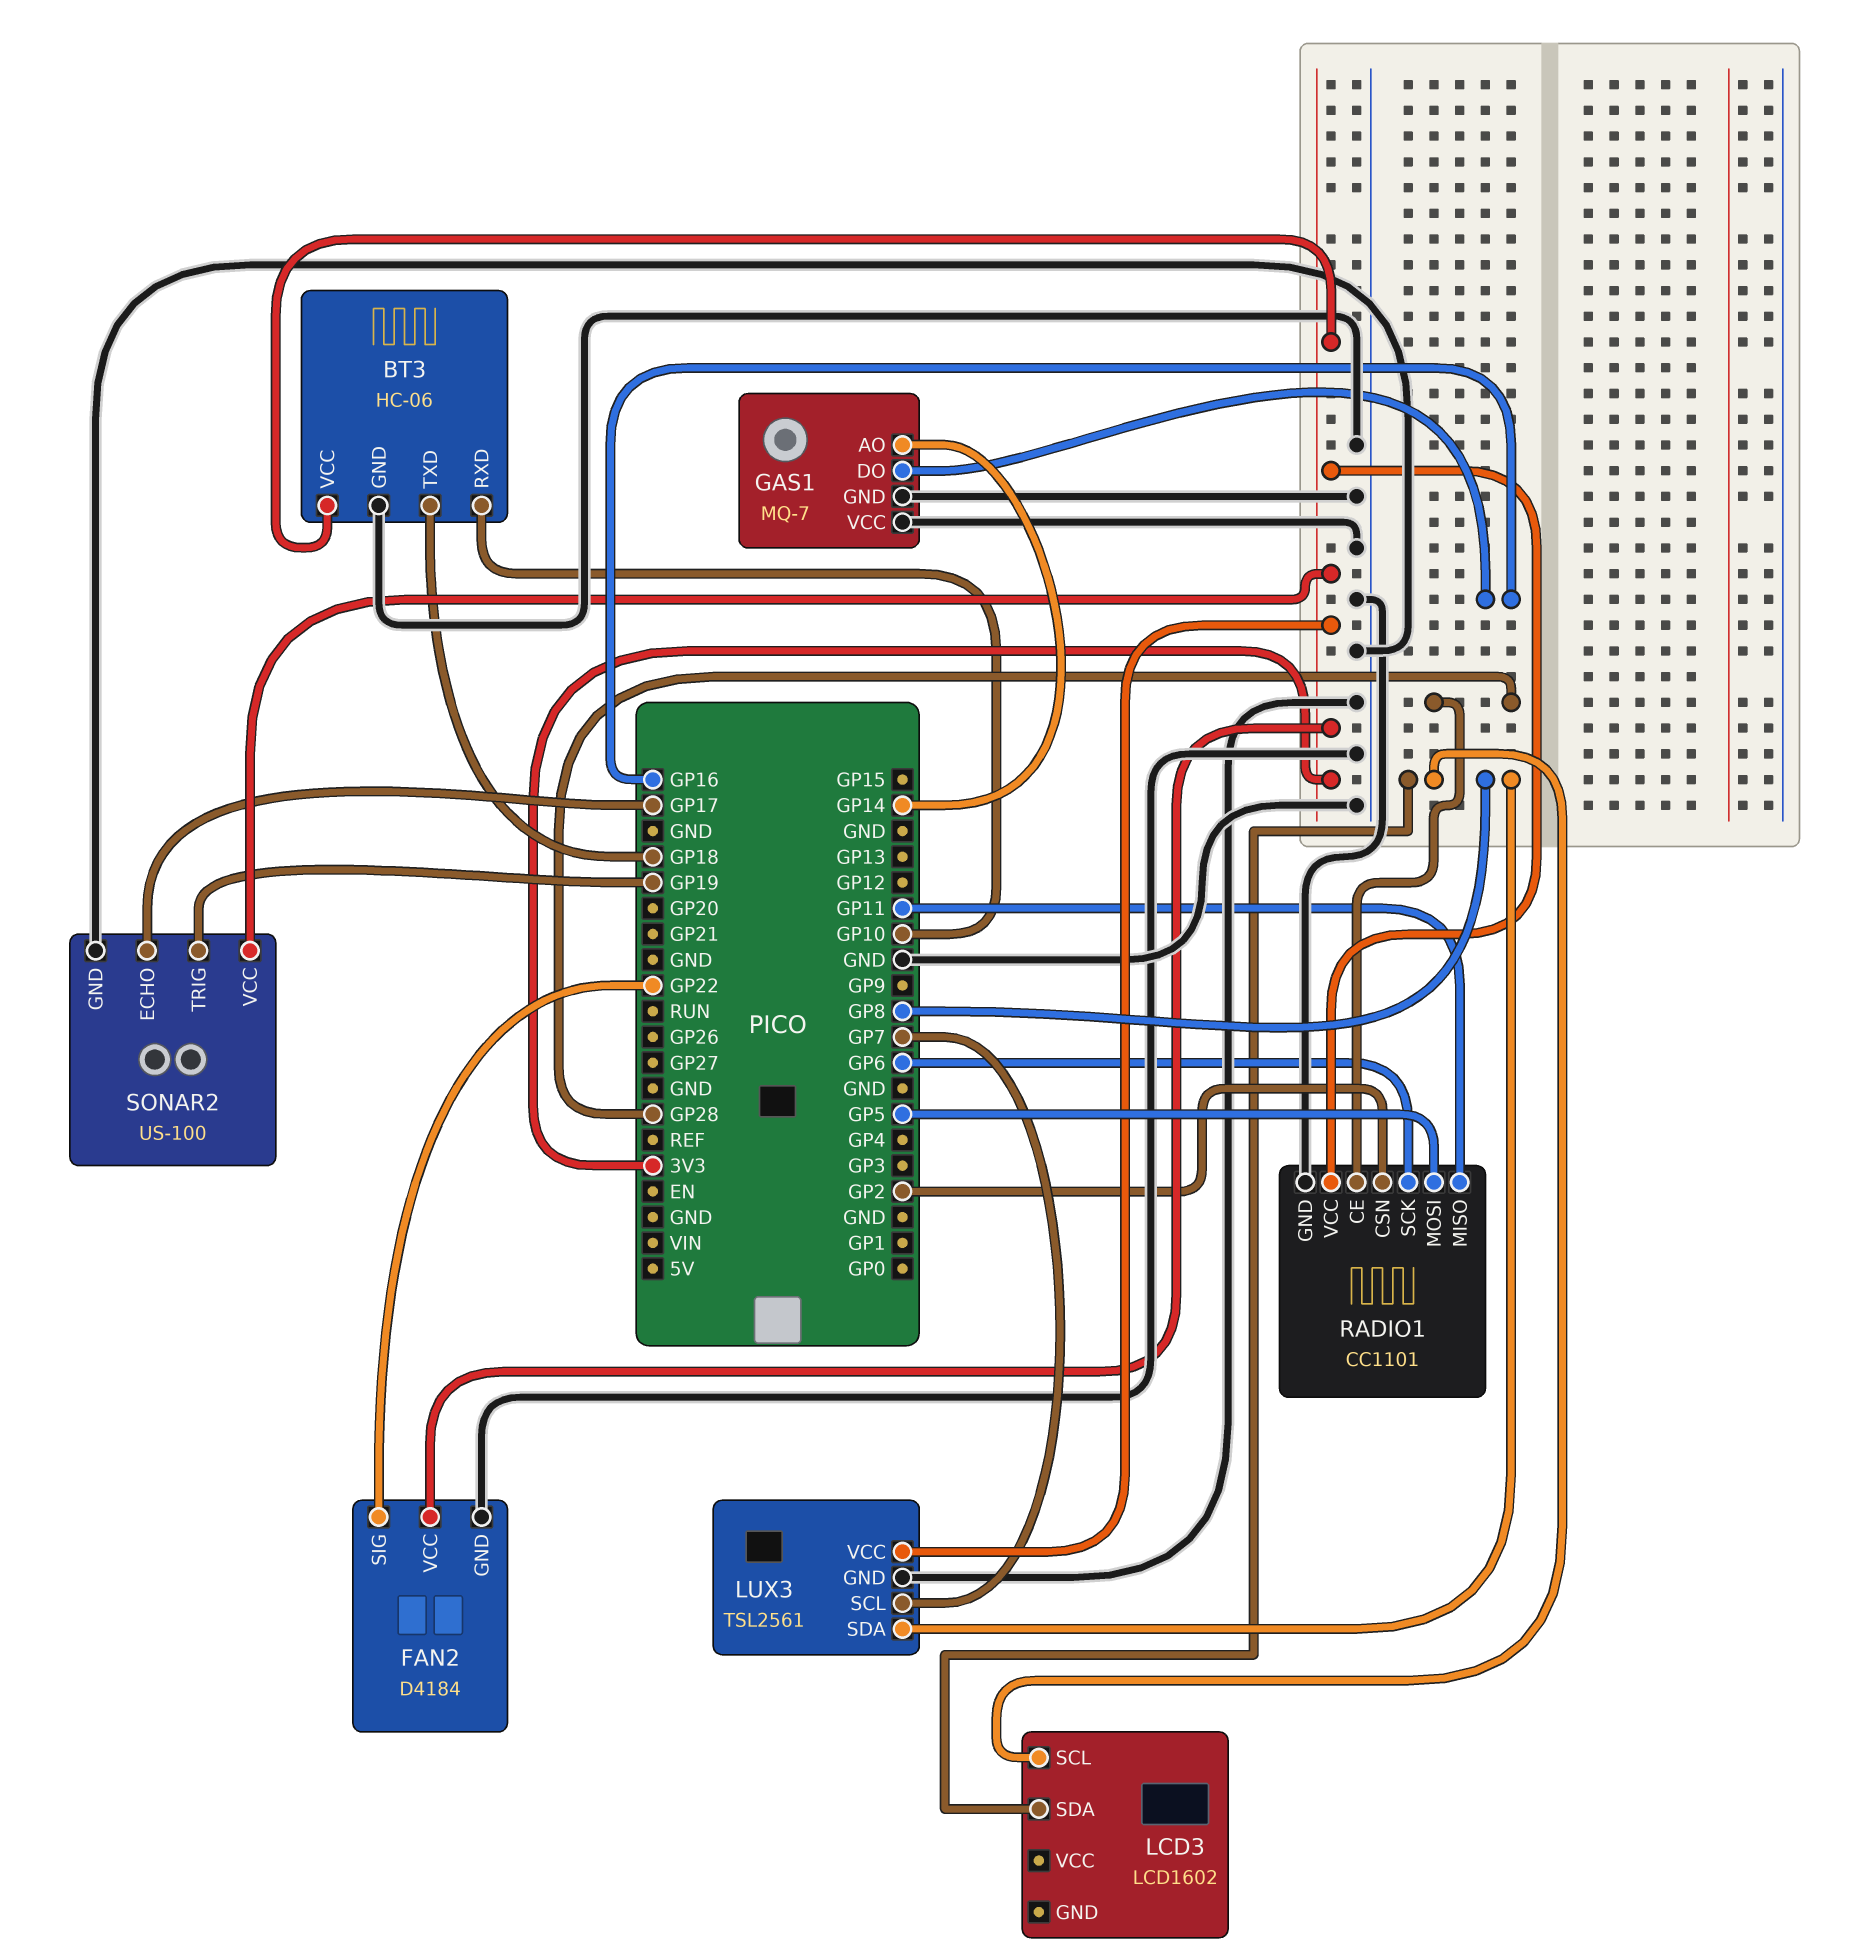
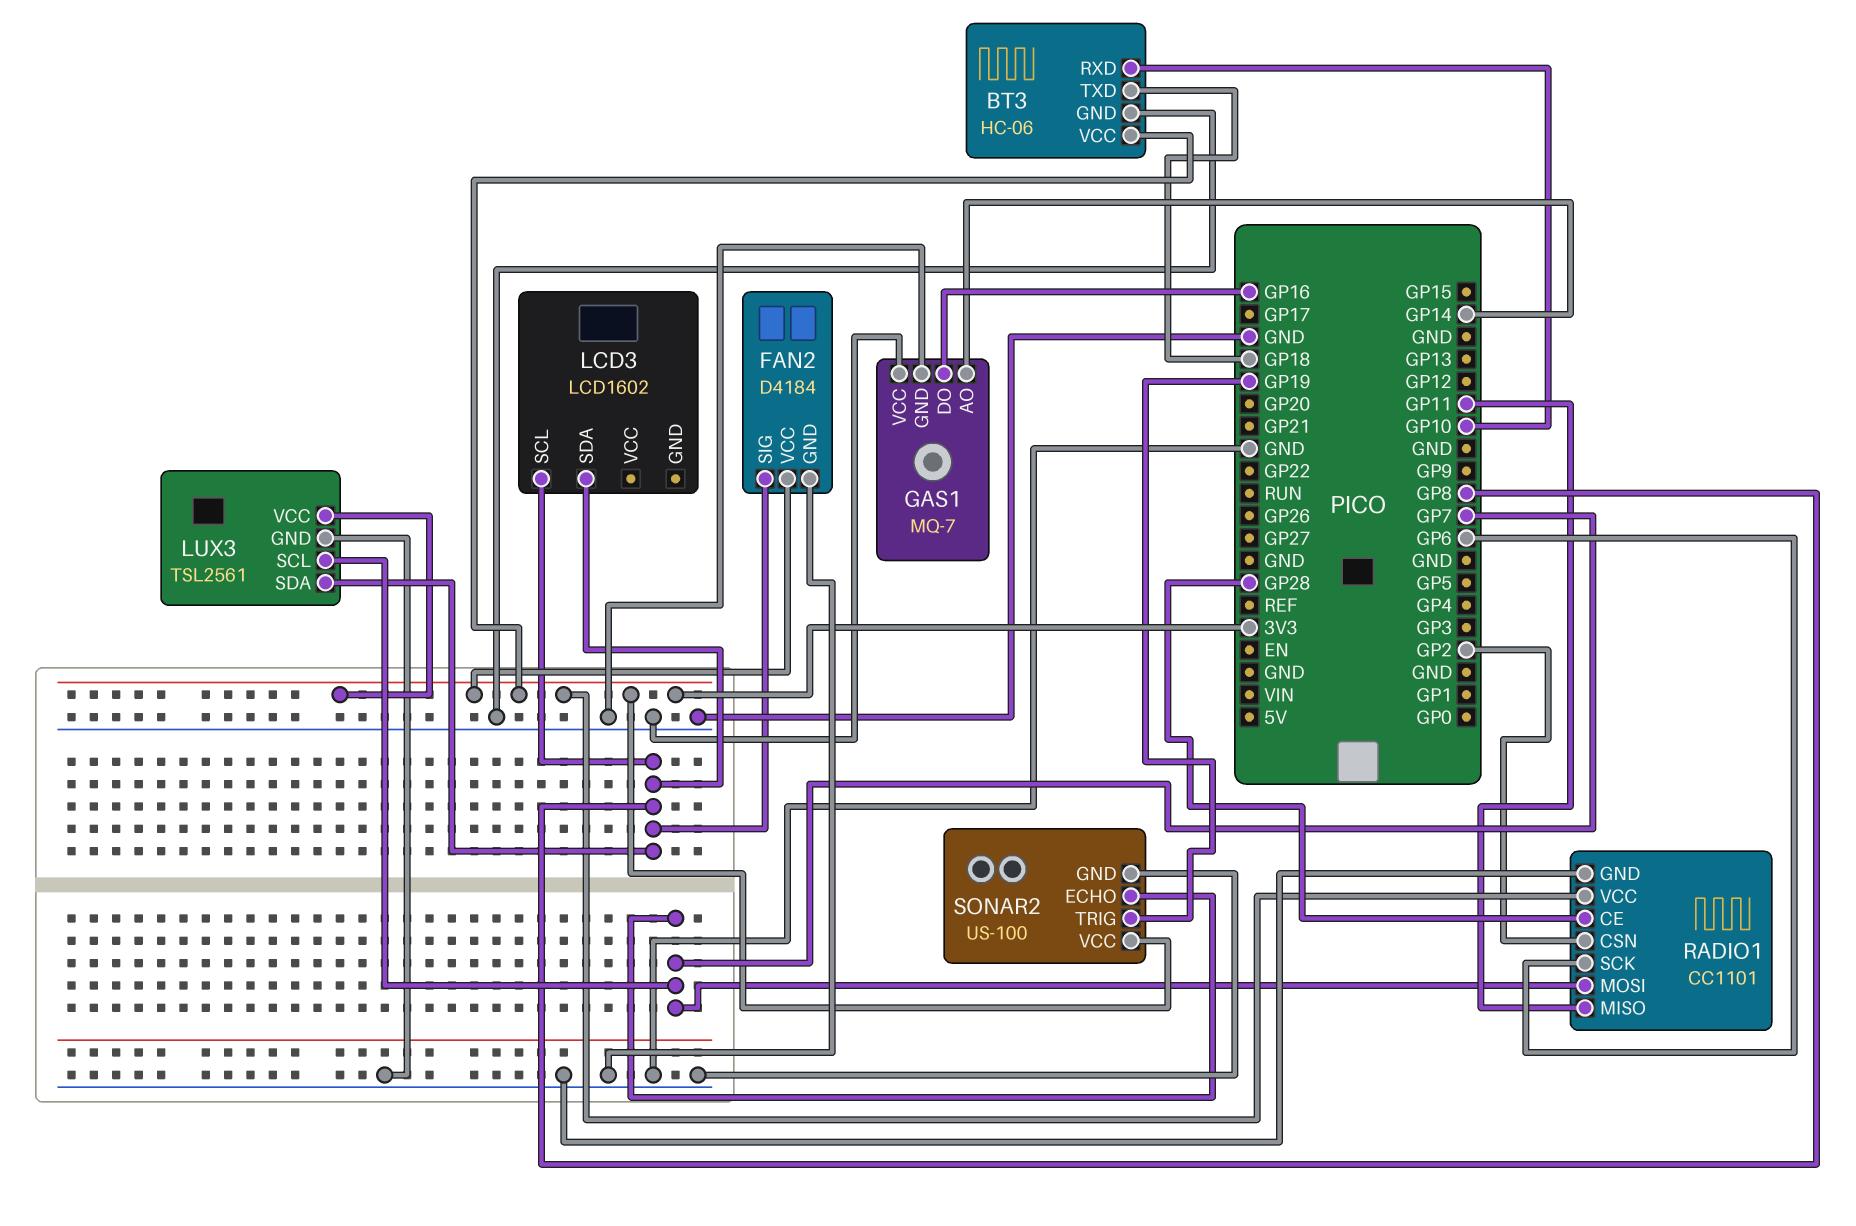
FAN2 pin SIG: GP22 -> GP8
RADIO1 pin MOSI: GP5 -> GP7
SONAR2 pin ECHO: GP17 -> GP7

